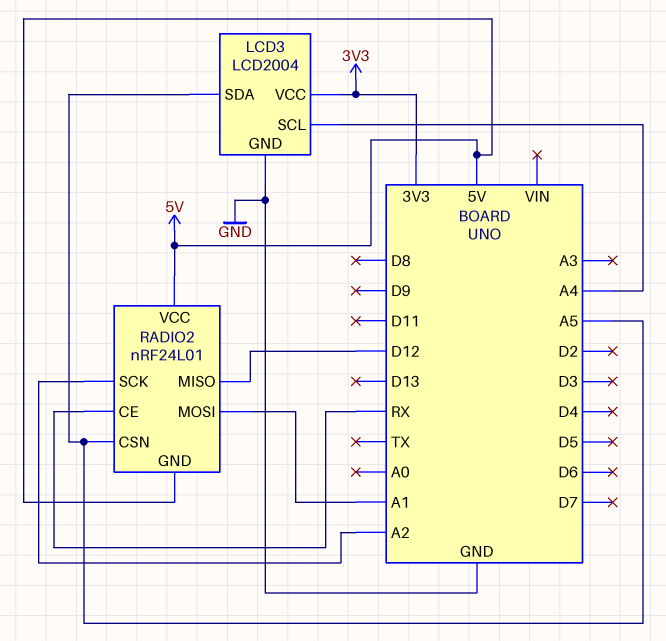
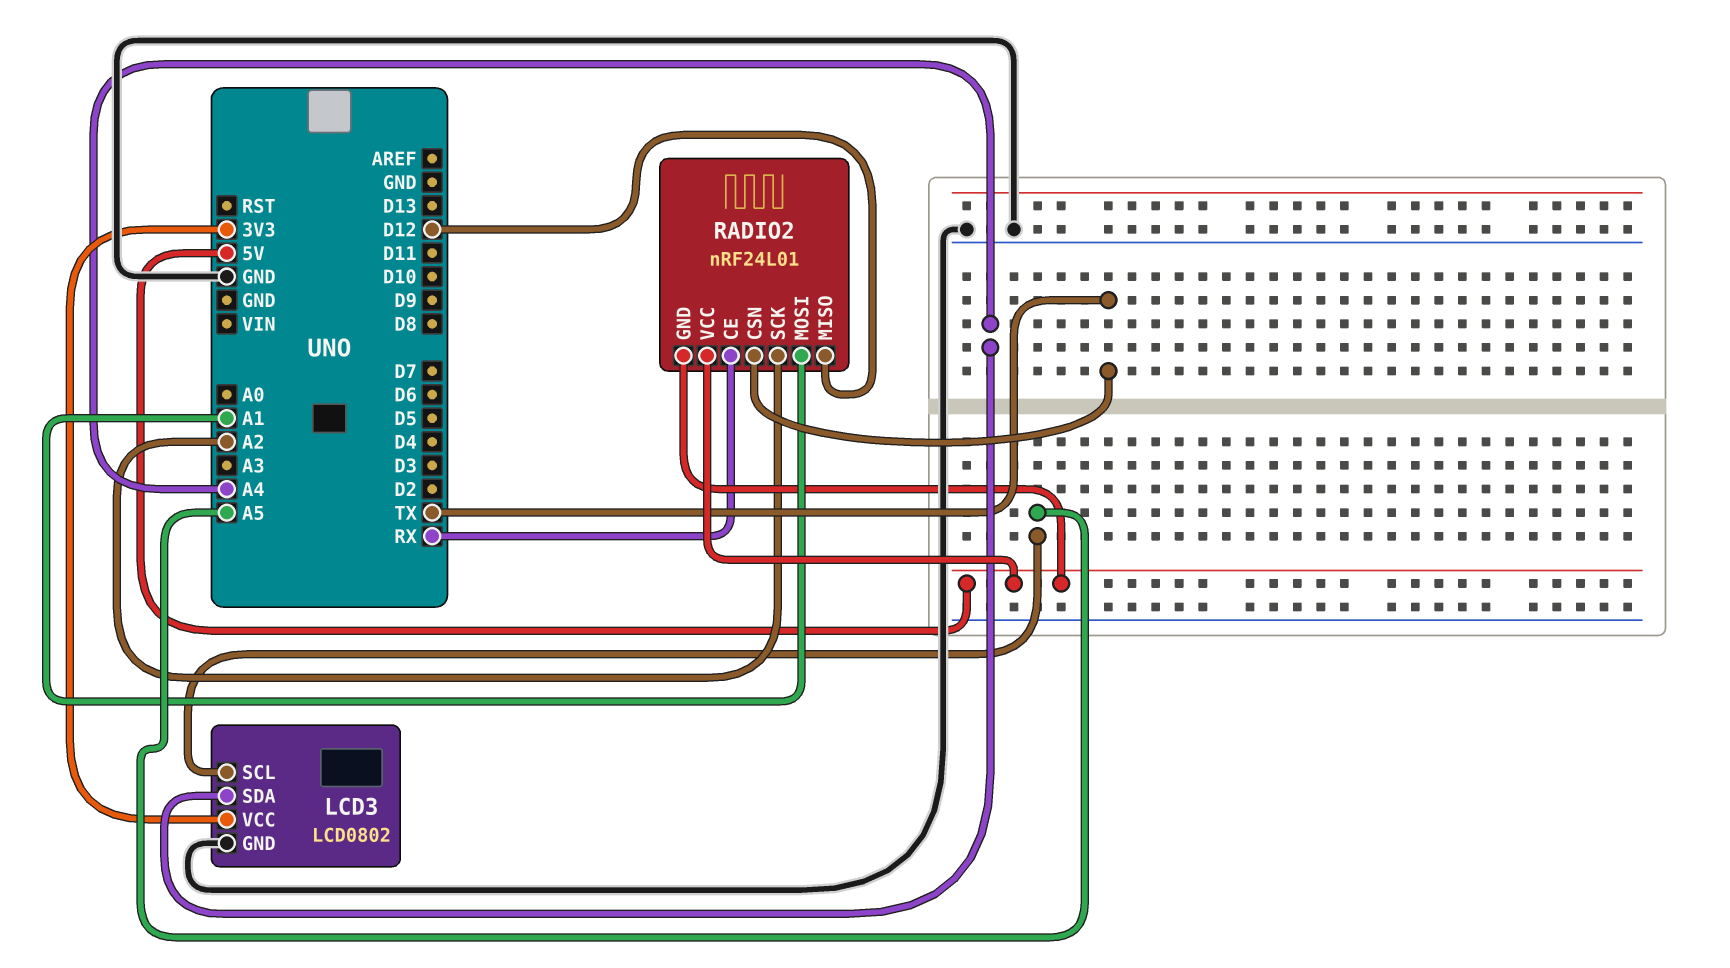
LCD3: LCD2004 -> LCD0802
LCD3 pin SCL: A4 -> A5
LCD3 pin SDA: A5 -> A4
RADIO2 pin CSN: A5 -> TX

